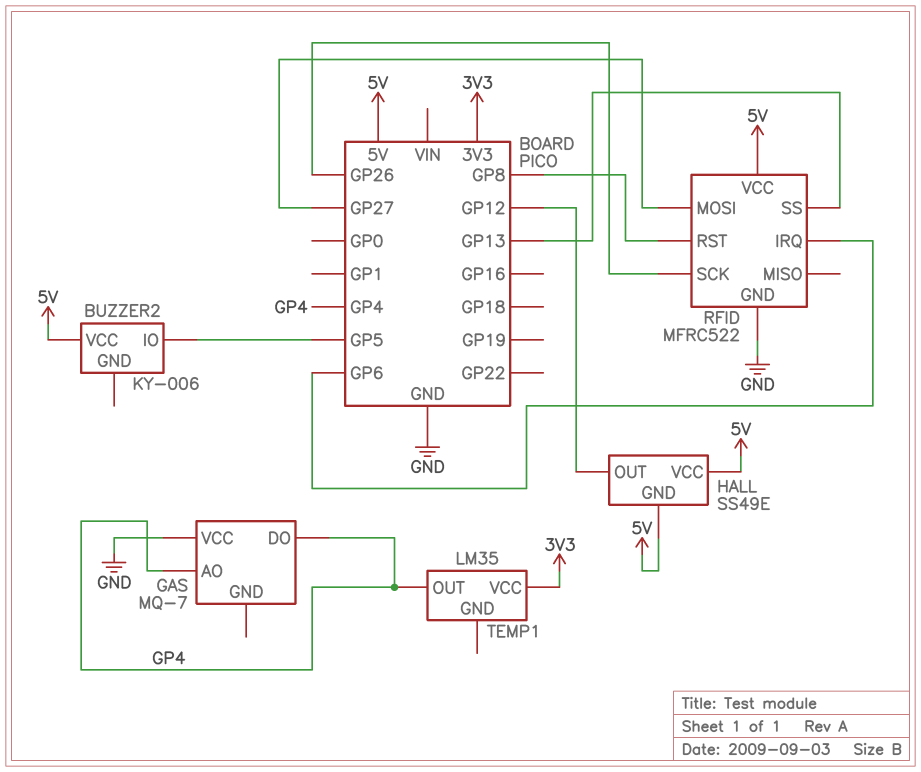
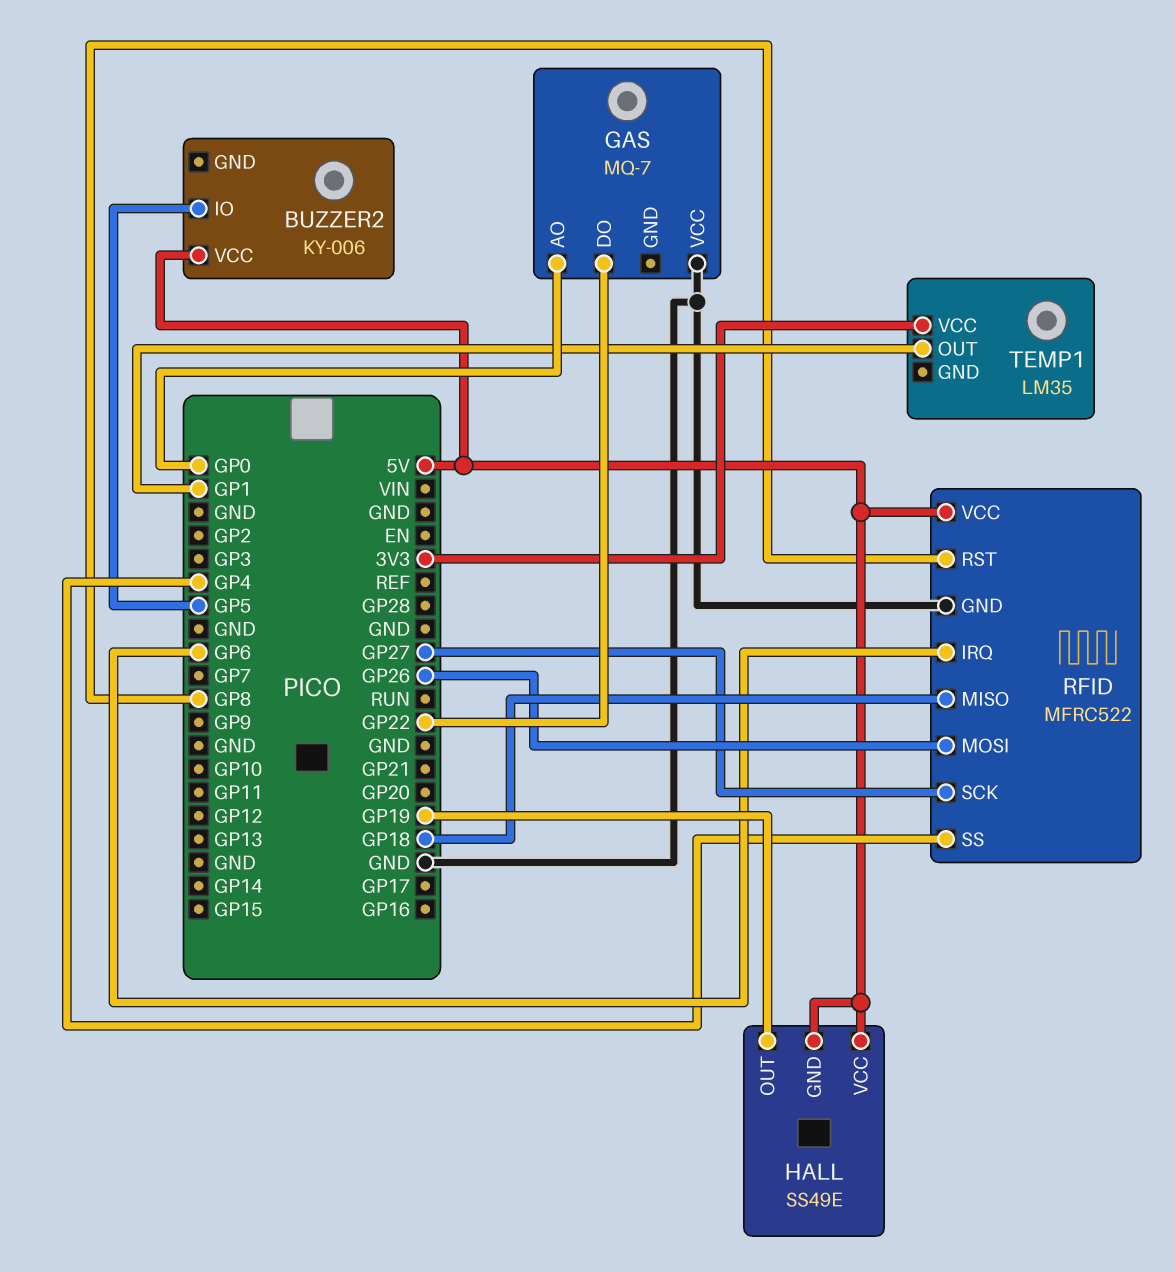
GAS pin AO: GP4 -> GP0
GAS pin DO: GP4 -> GP22
HALL pin OUT: GP12 -> GP19
RFID pin MISO: none -> GP18
RFID pin MOSI: GP27 -> GP26
RFID pin SCK: GP26 -> GP27
RFID pin SS: GP13 -> GP4
TEMP1 pin OUT: GP4 -> GP1

